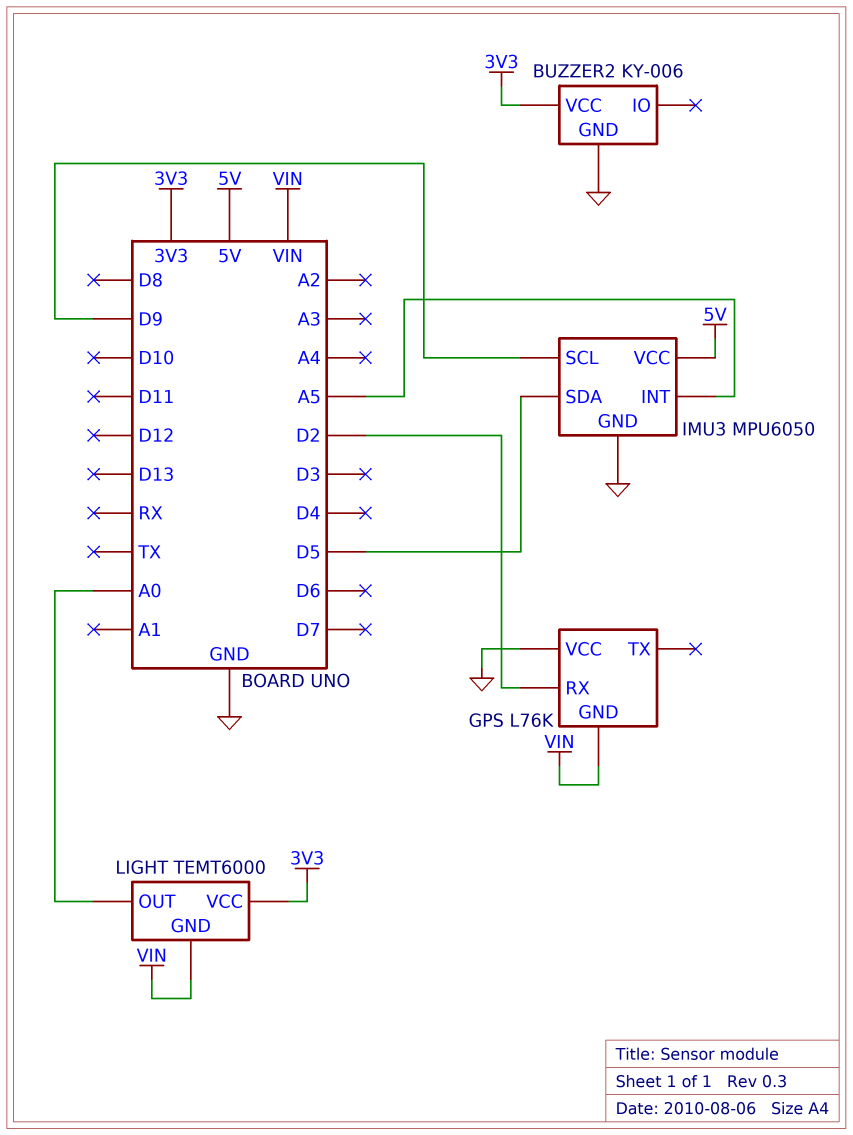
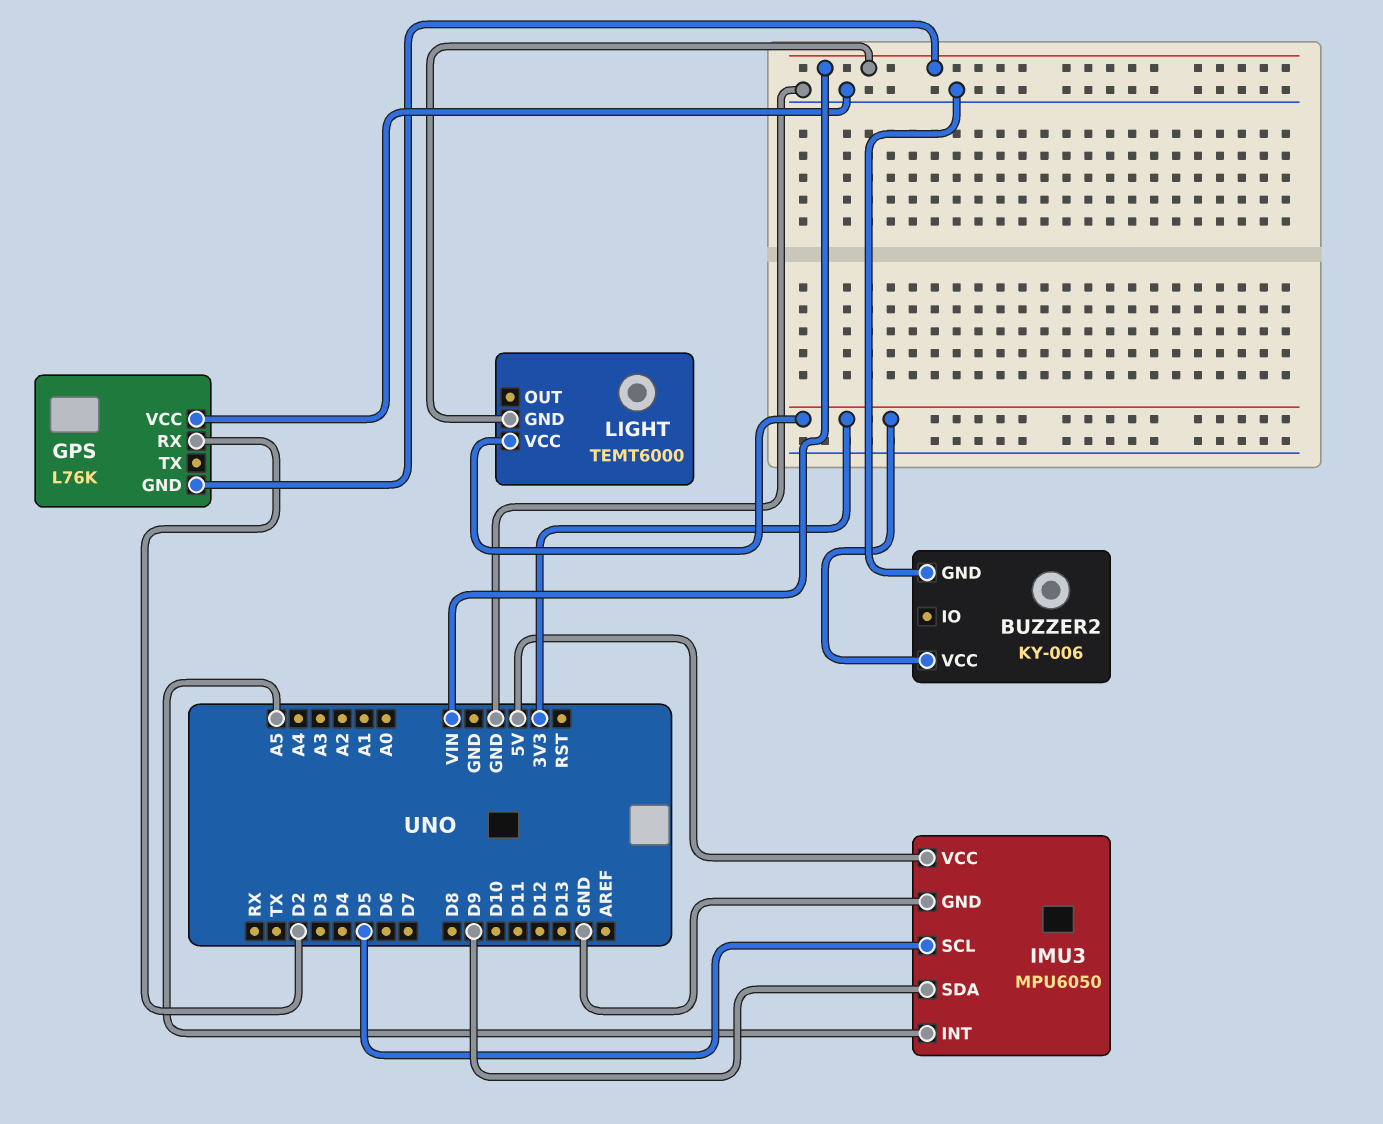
IMU3 pin SCL: D9 -> D5
IMU3 pin SDA: D5 -> D9
LIGHT pin OUT: A0 -> none

